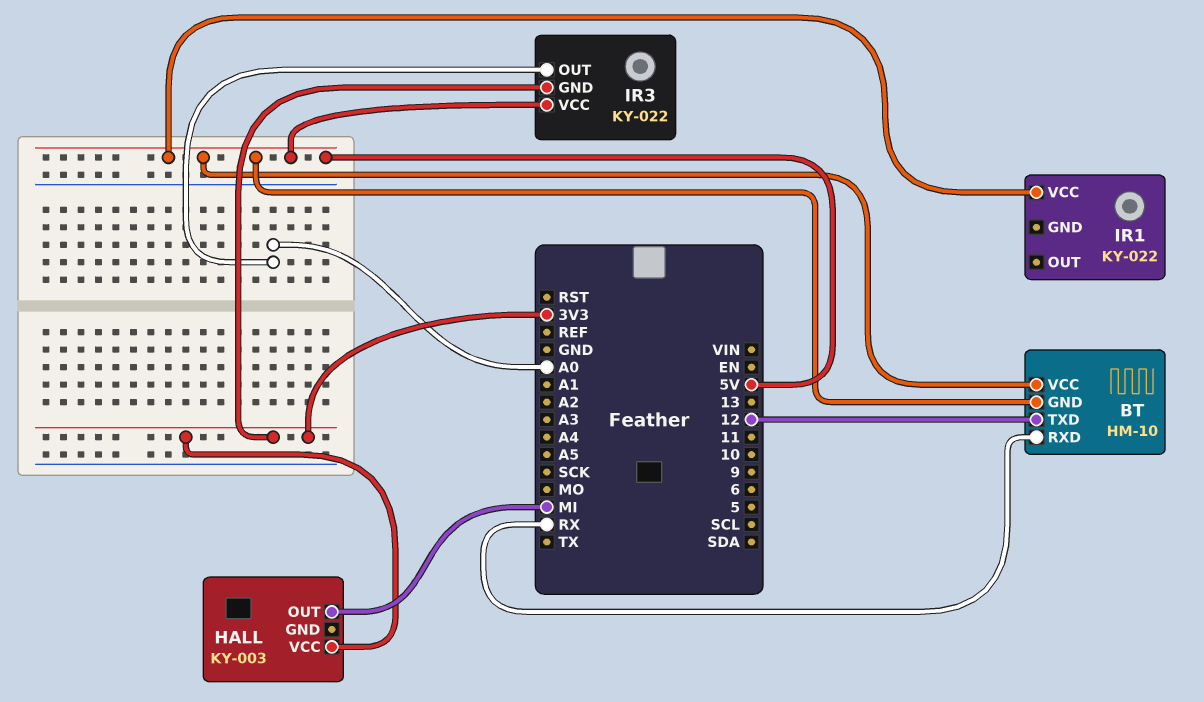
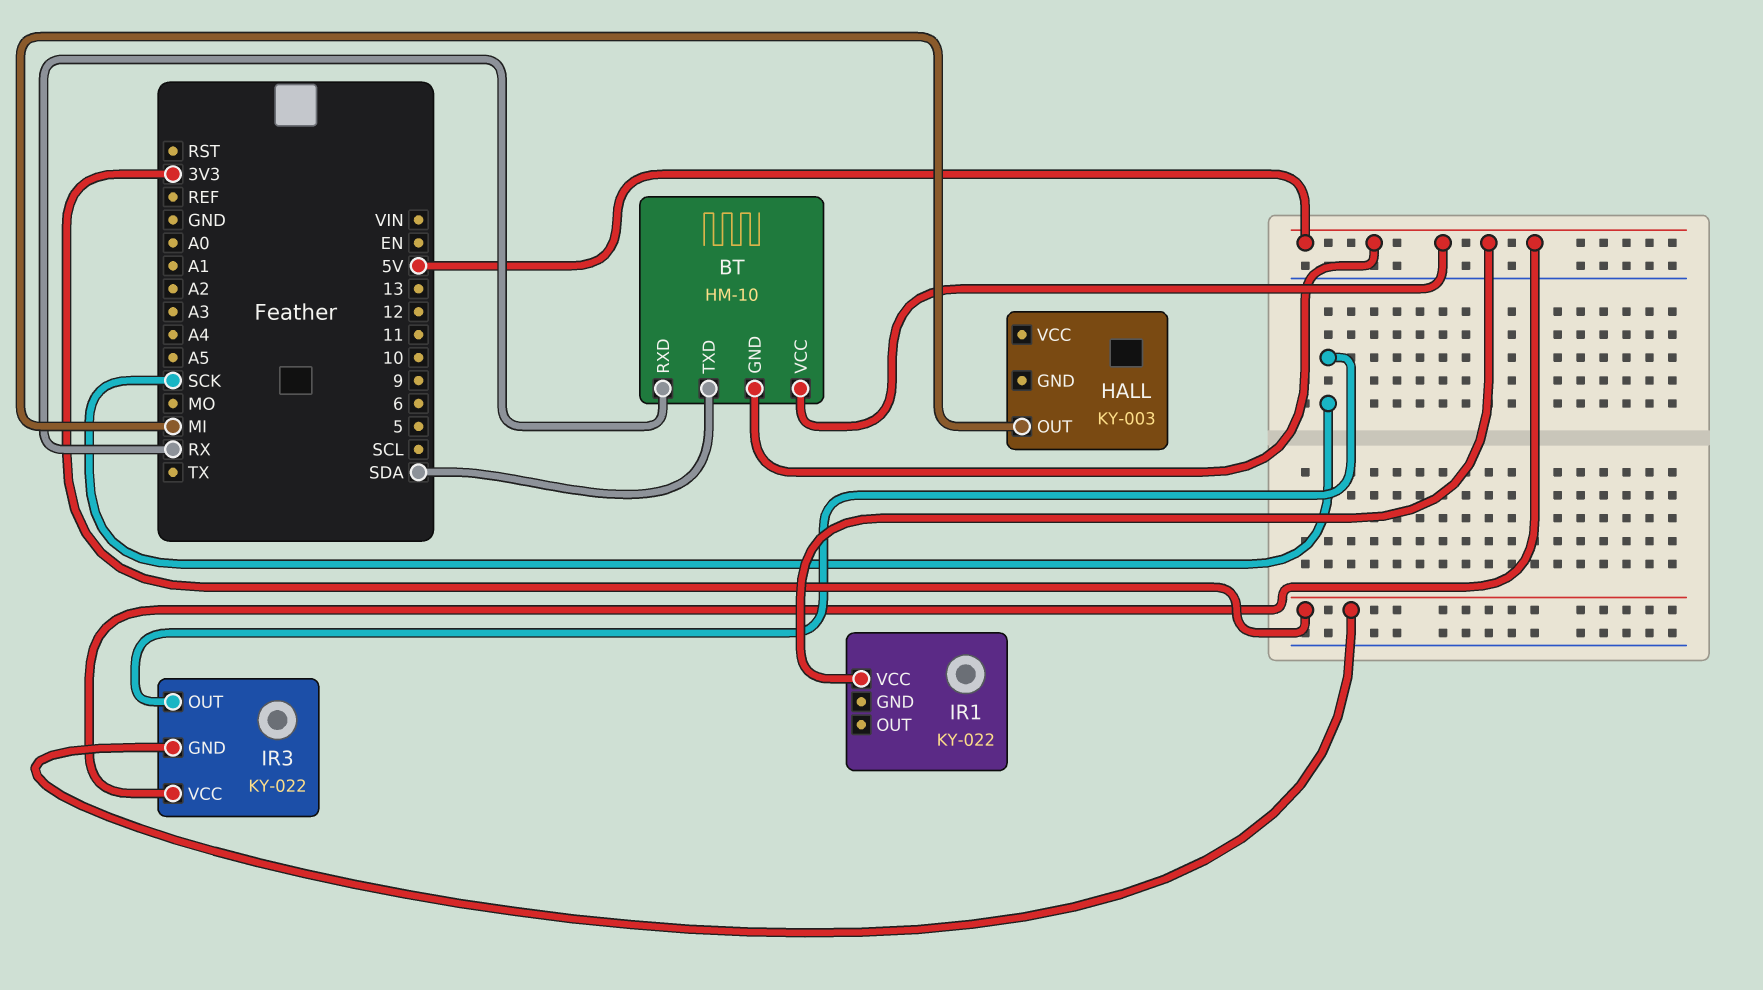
BT pin TXD: 12 -> SDA
HALL pin VCC: 3V3 -> none
IR3 pin OUT: A0 -> SCK

